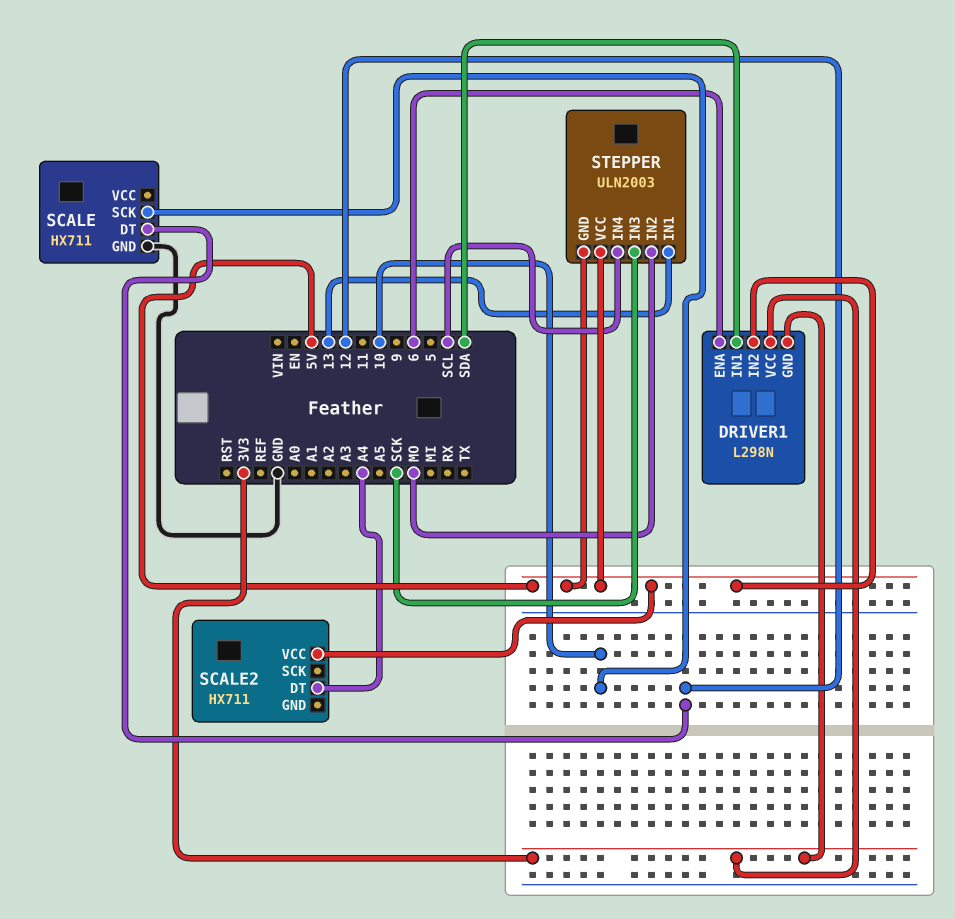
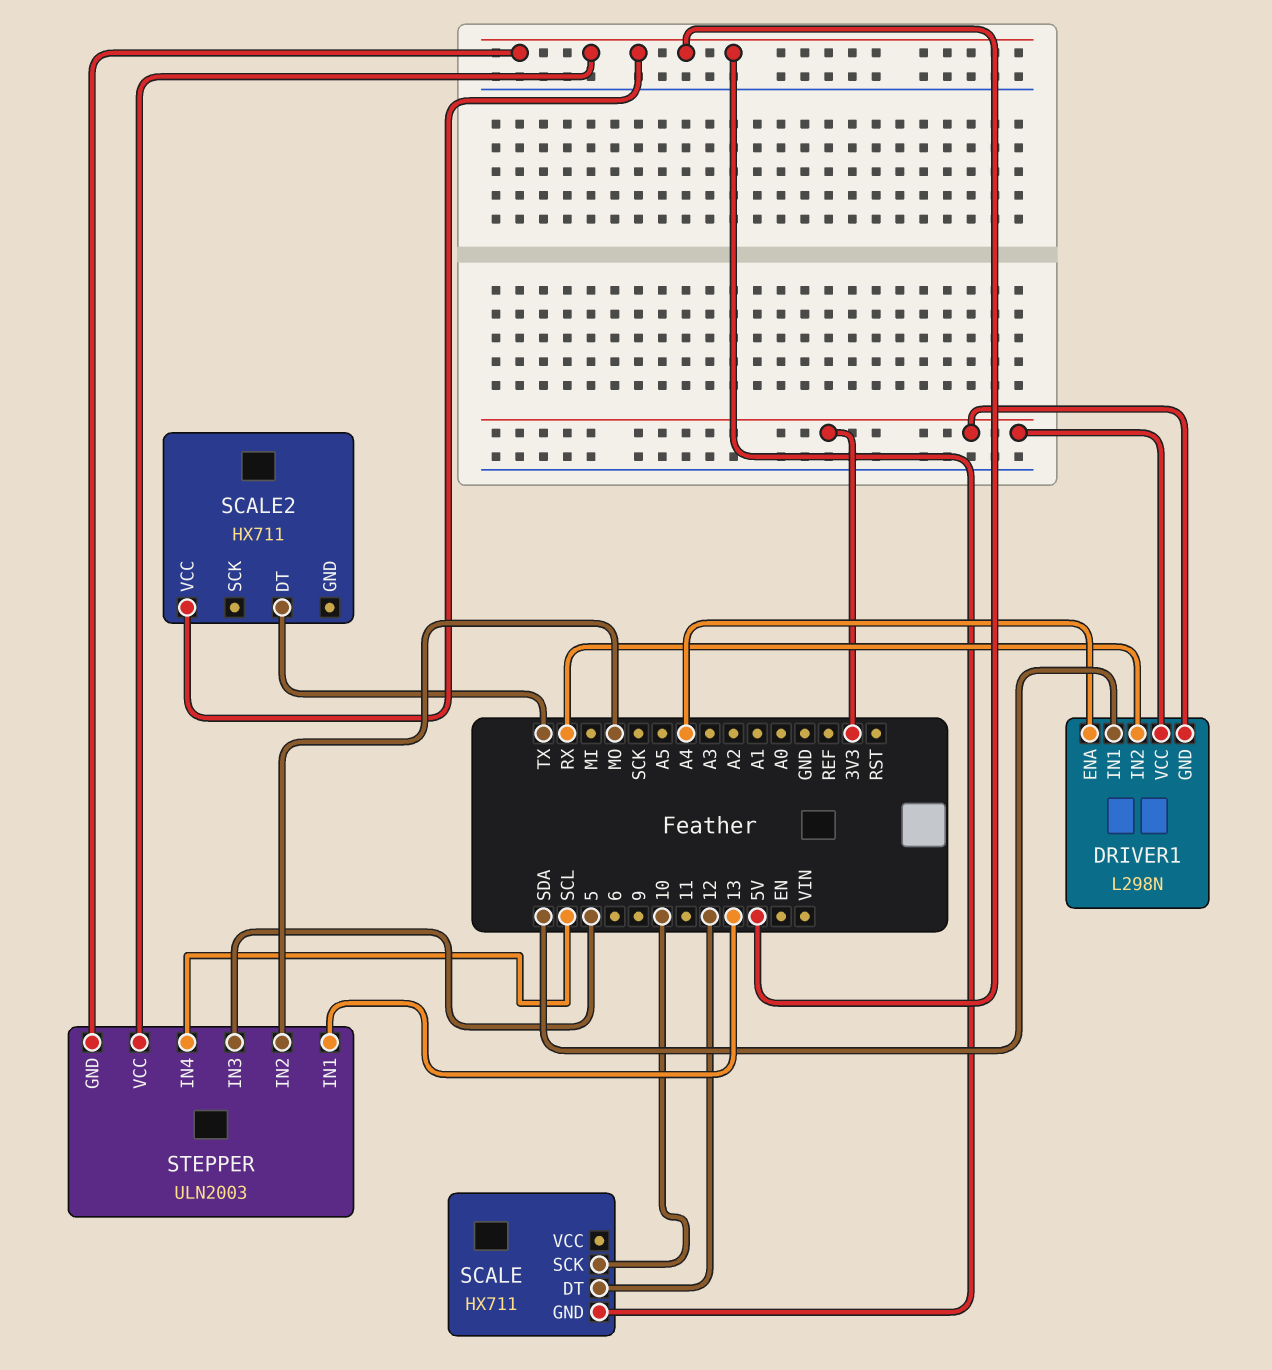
DRIVER1 pin ENA: 6 -> A4
DRIVER1 pin IN2: 5V -> RX
SCALE pin GND: GND -> 5V
SCALE2 pin DT: A4 -> TX
STEPPER pin IN3: SCK -> 5

